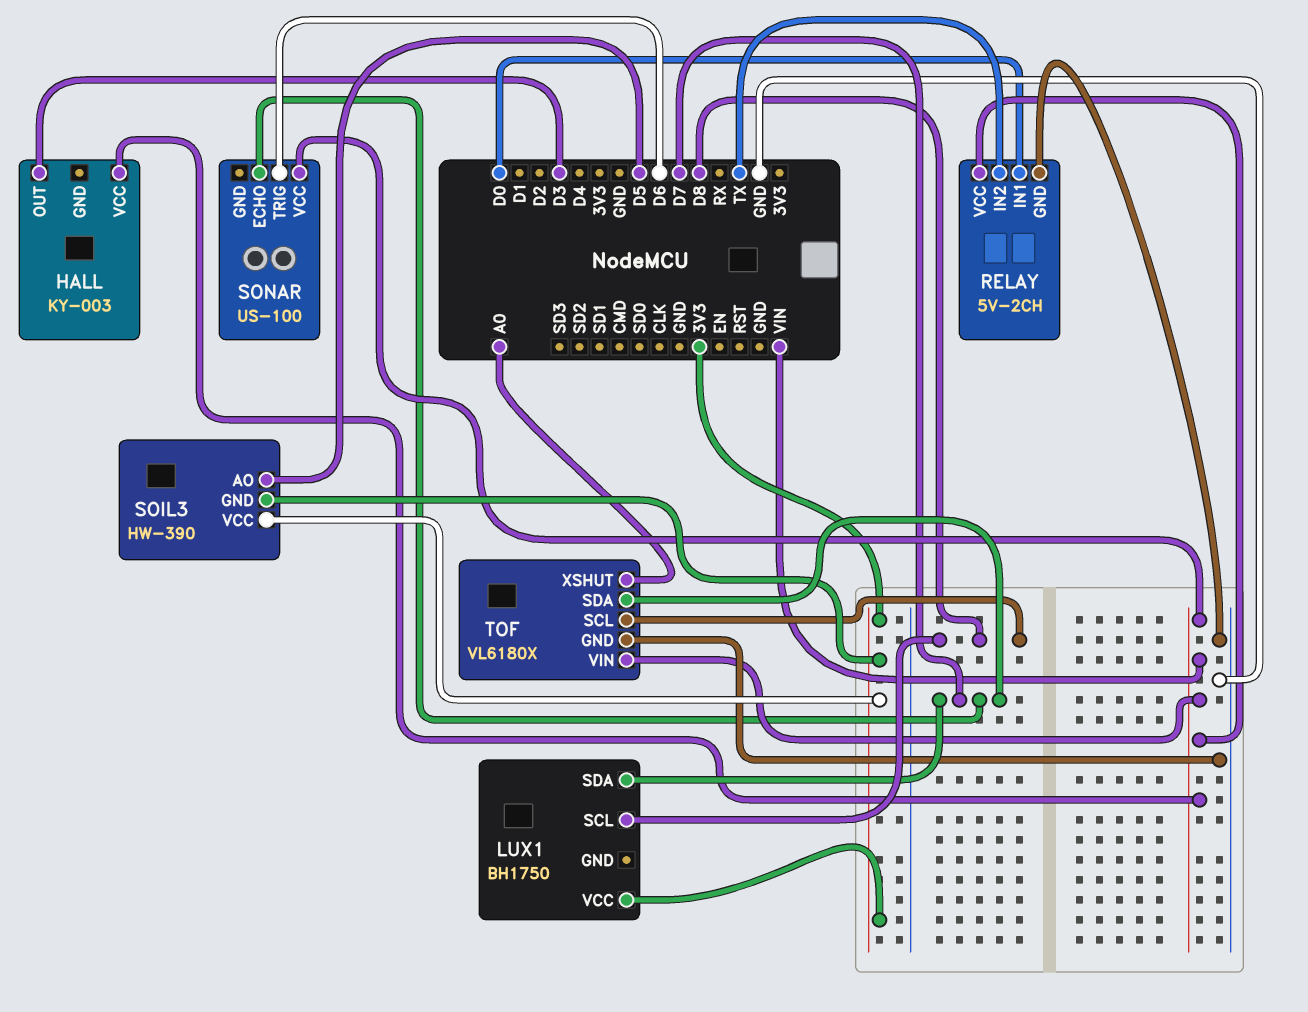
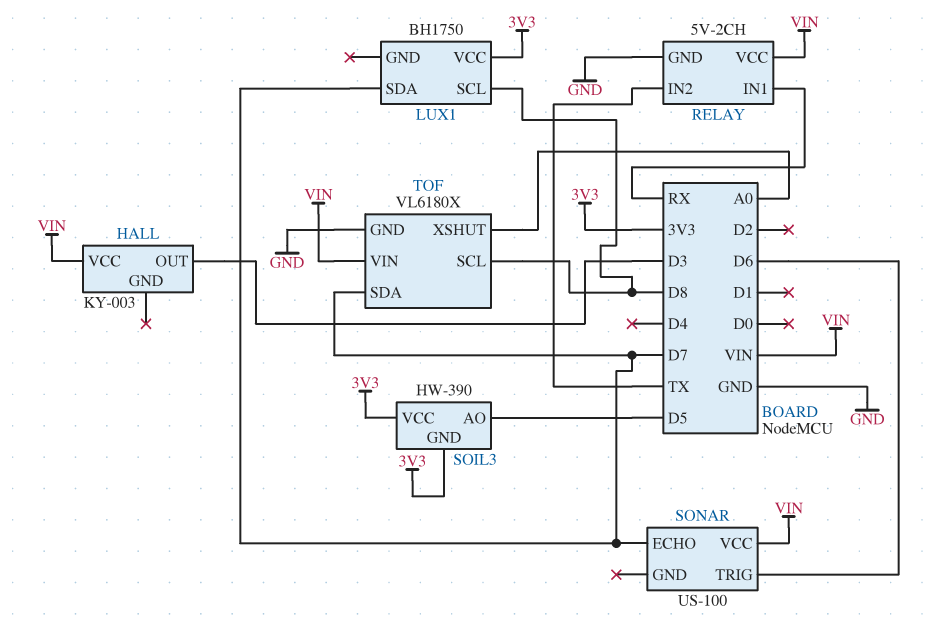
RELAY pin IN1: D0 -> RX

